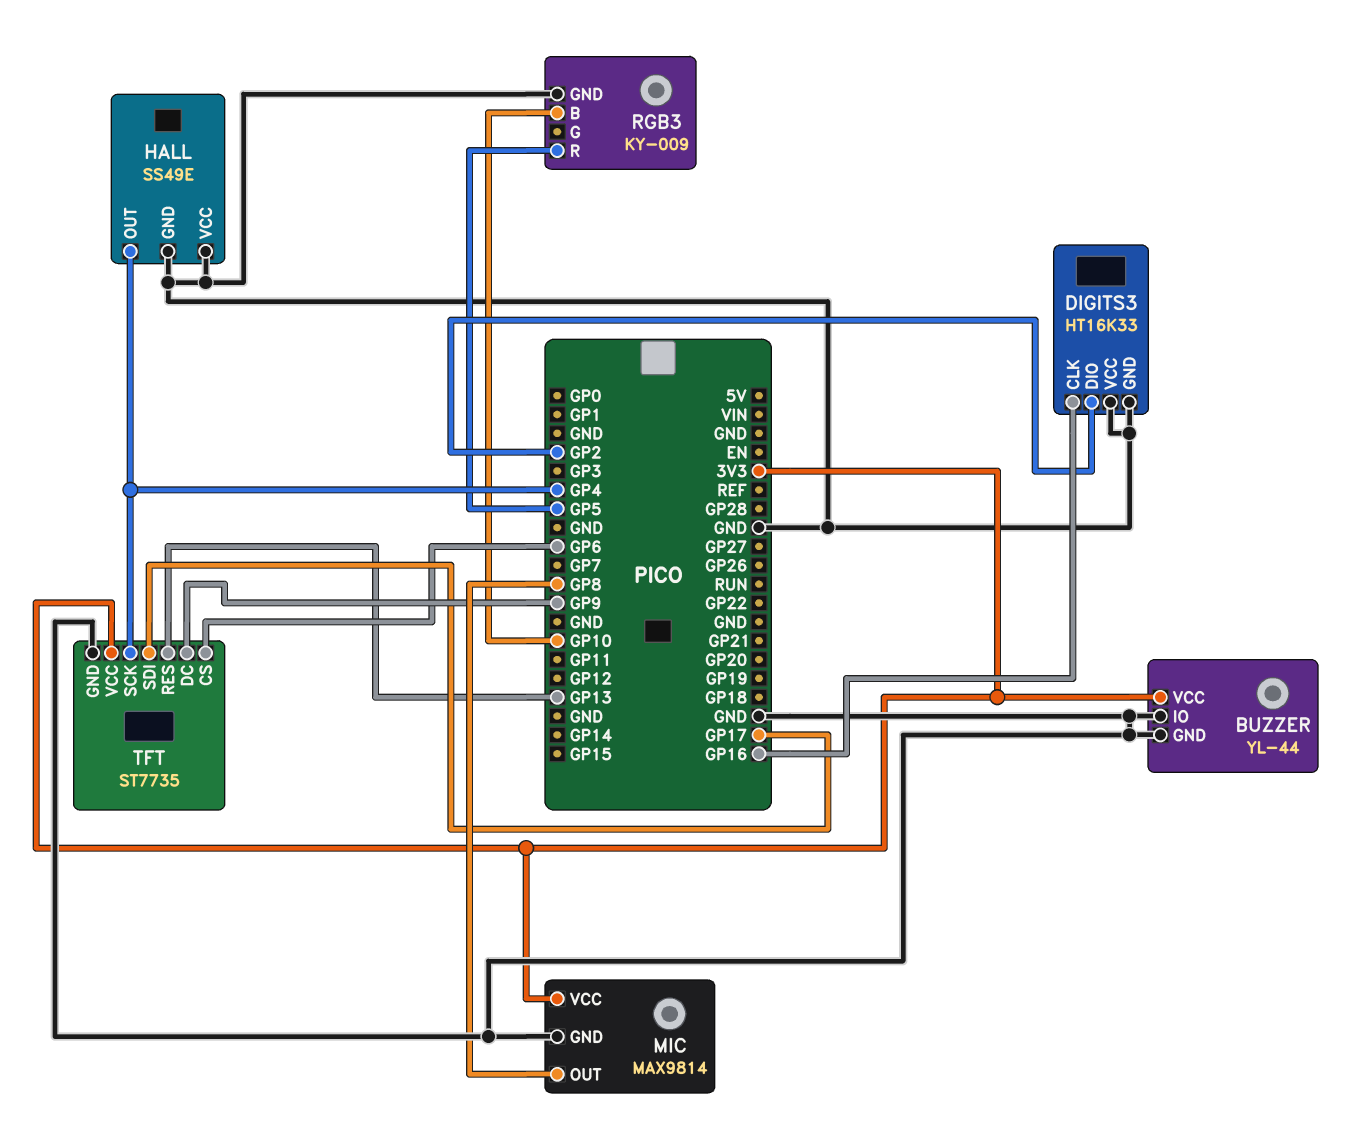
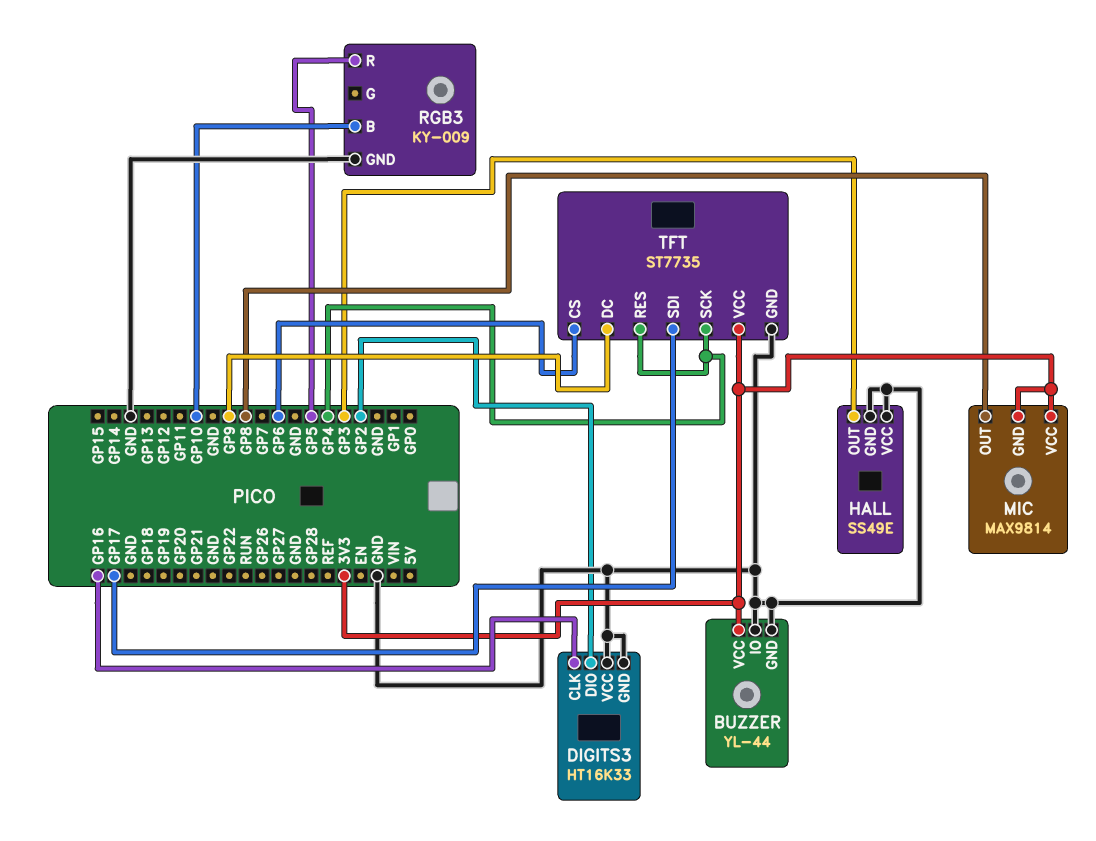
HALL pin OUT: GP4 -> GP3
MIC pin GND: GND -> 3V3
TFT pin RES: GP13 -> GP4

